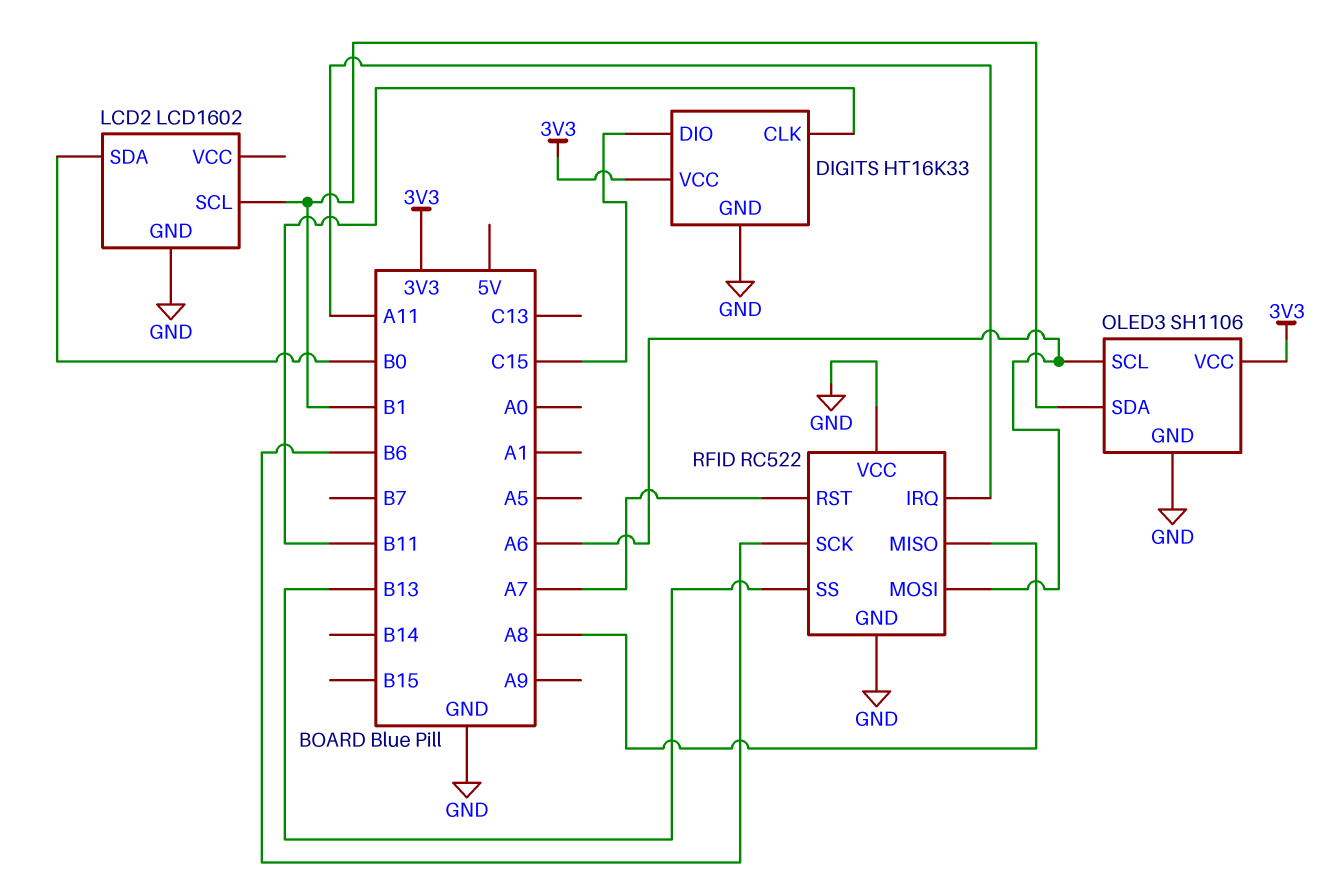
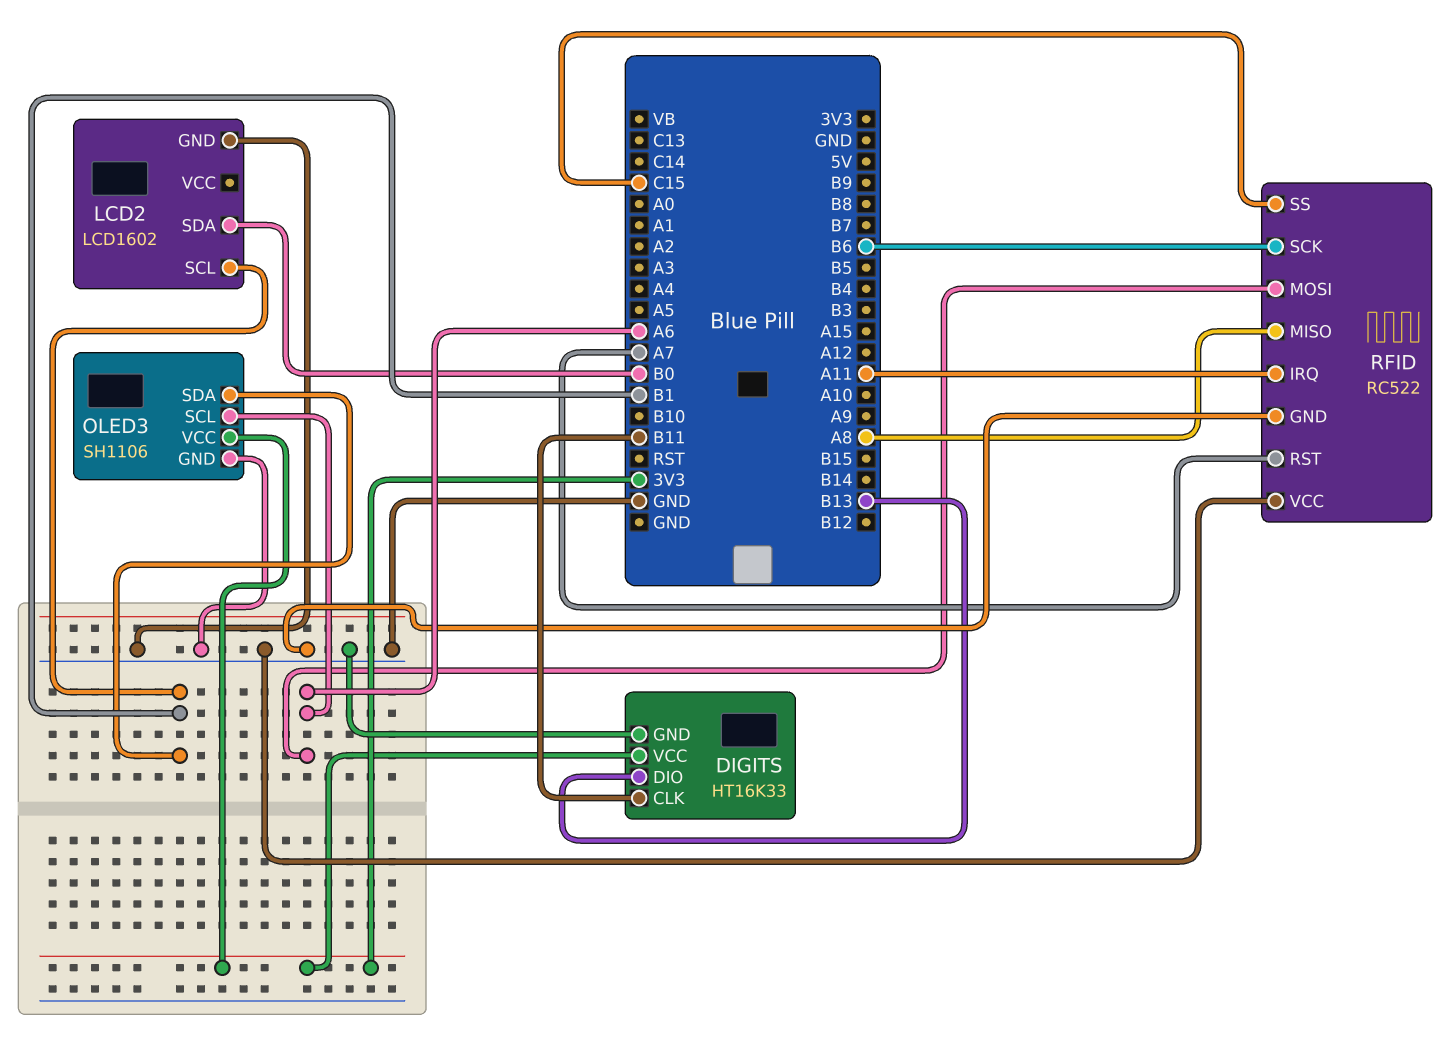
DIGITS pin DIO: C15 -> B13
RFID pin SS: B13 -> C15

